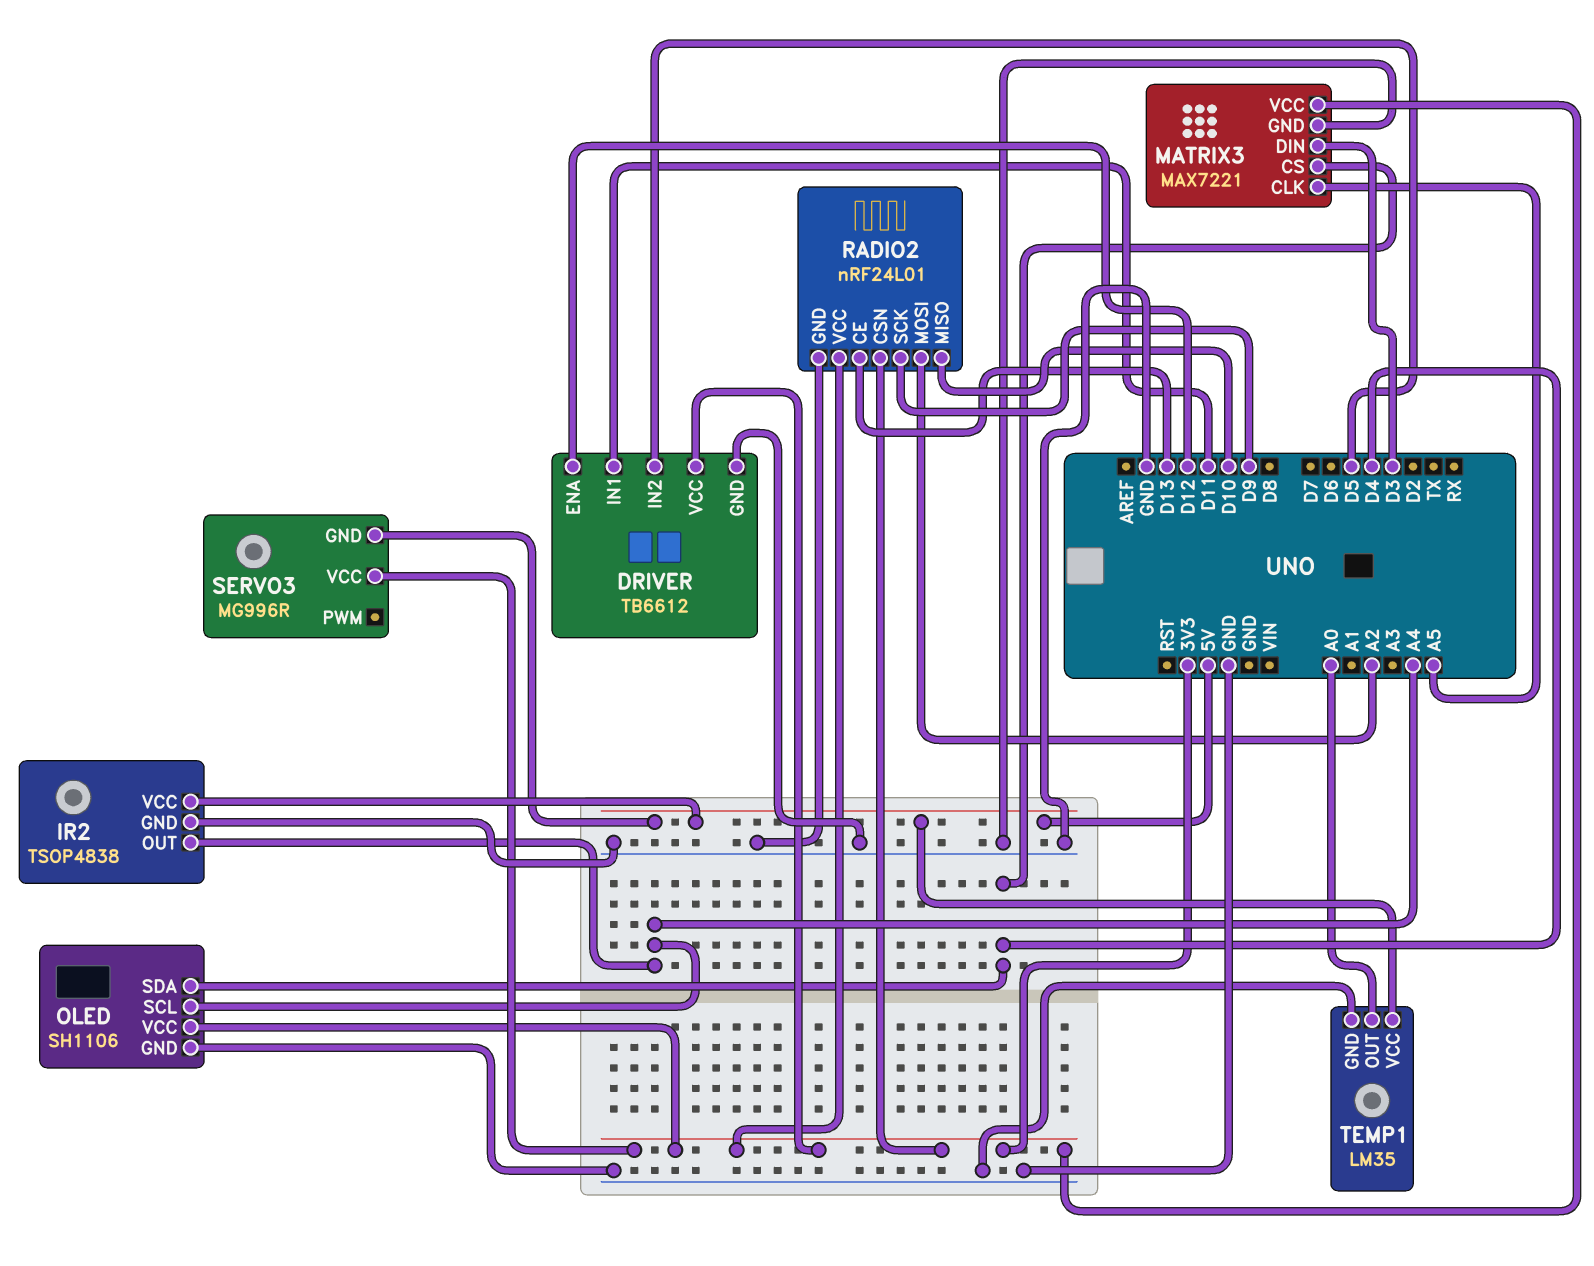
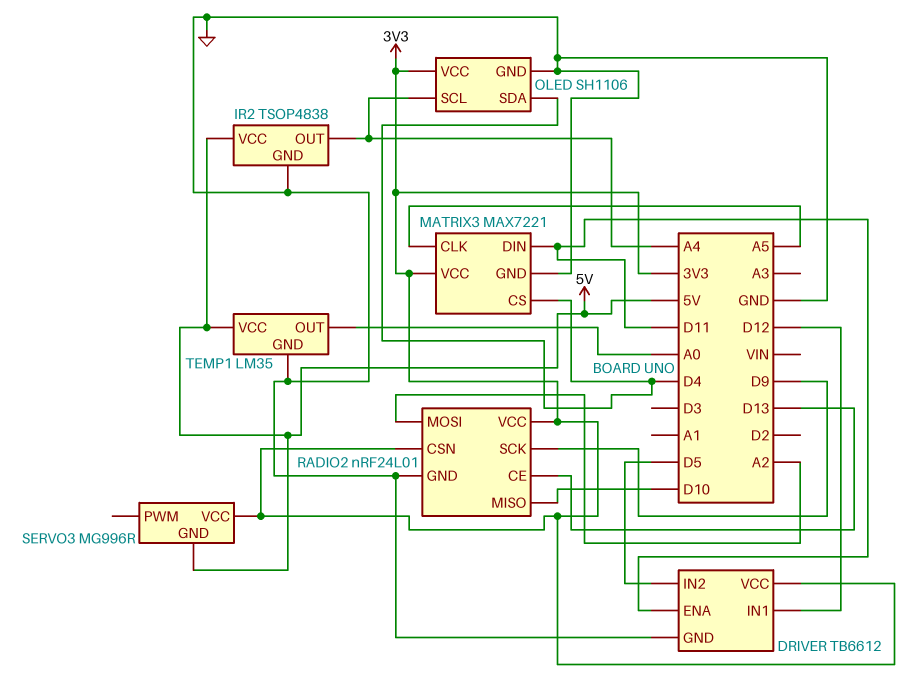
DRIVER pin ENA: D12 -> D11
DRIVER pin IN1: D11 -> D12
MATRIX3 pin DIN: D3 -> D11

